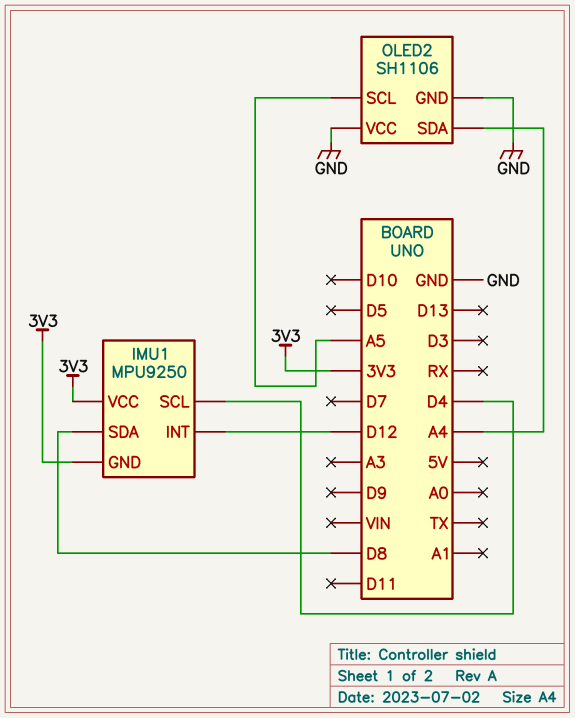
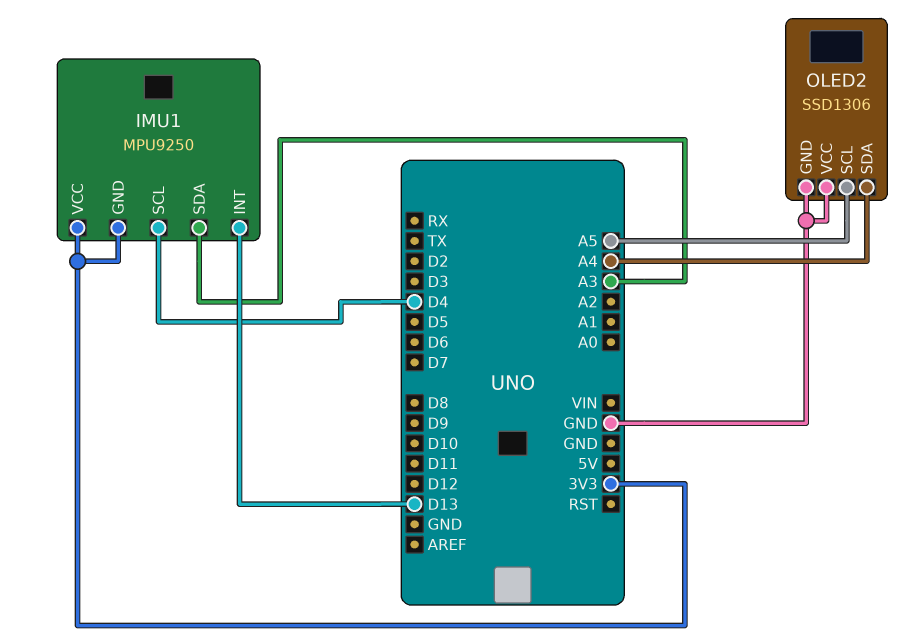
IMU1 pin INT: D12 -> D13
IMU1 pin SDA: D8 -> A3
OLED2: SH1106 -> SSD1306

